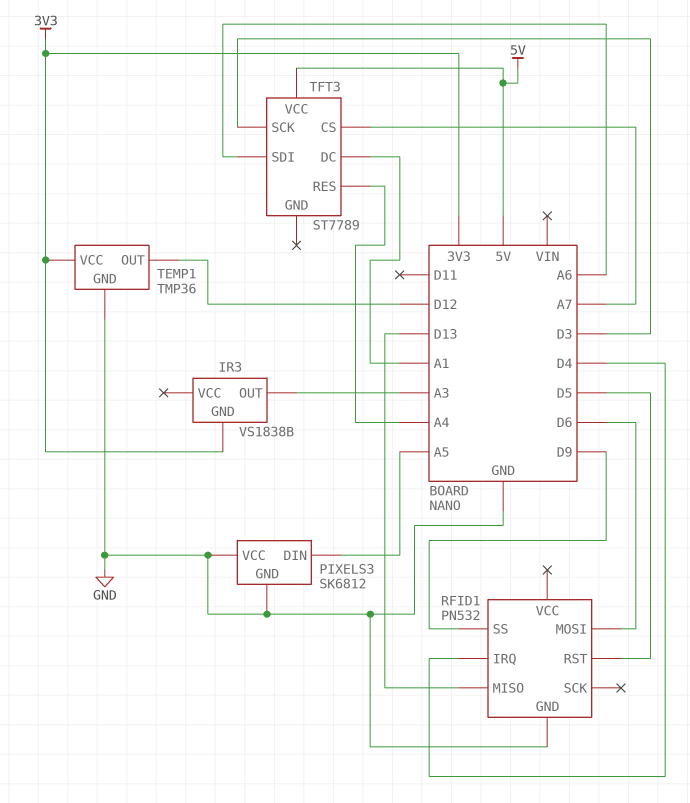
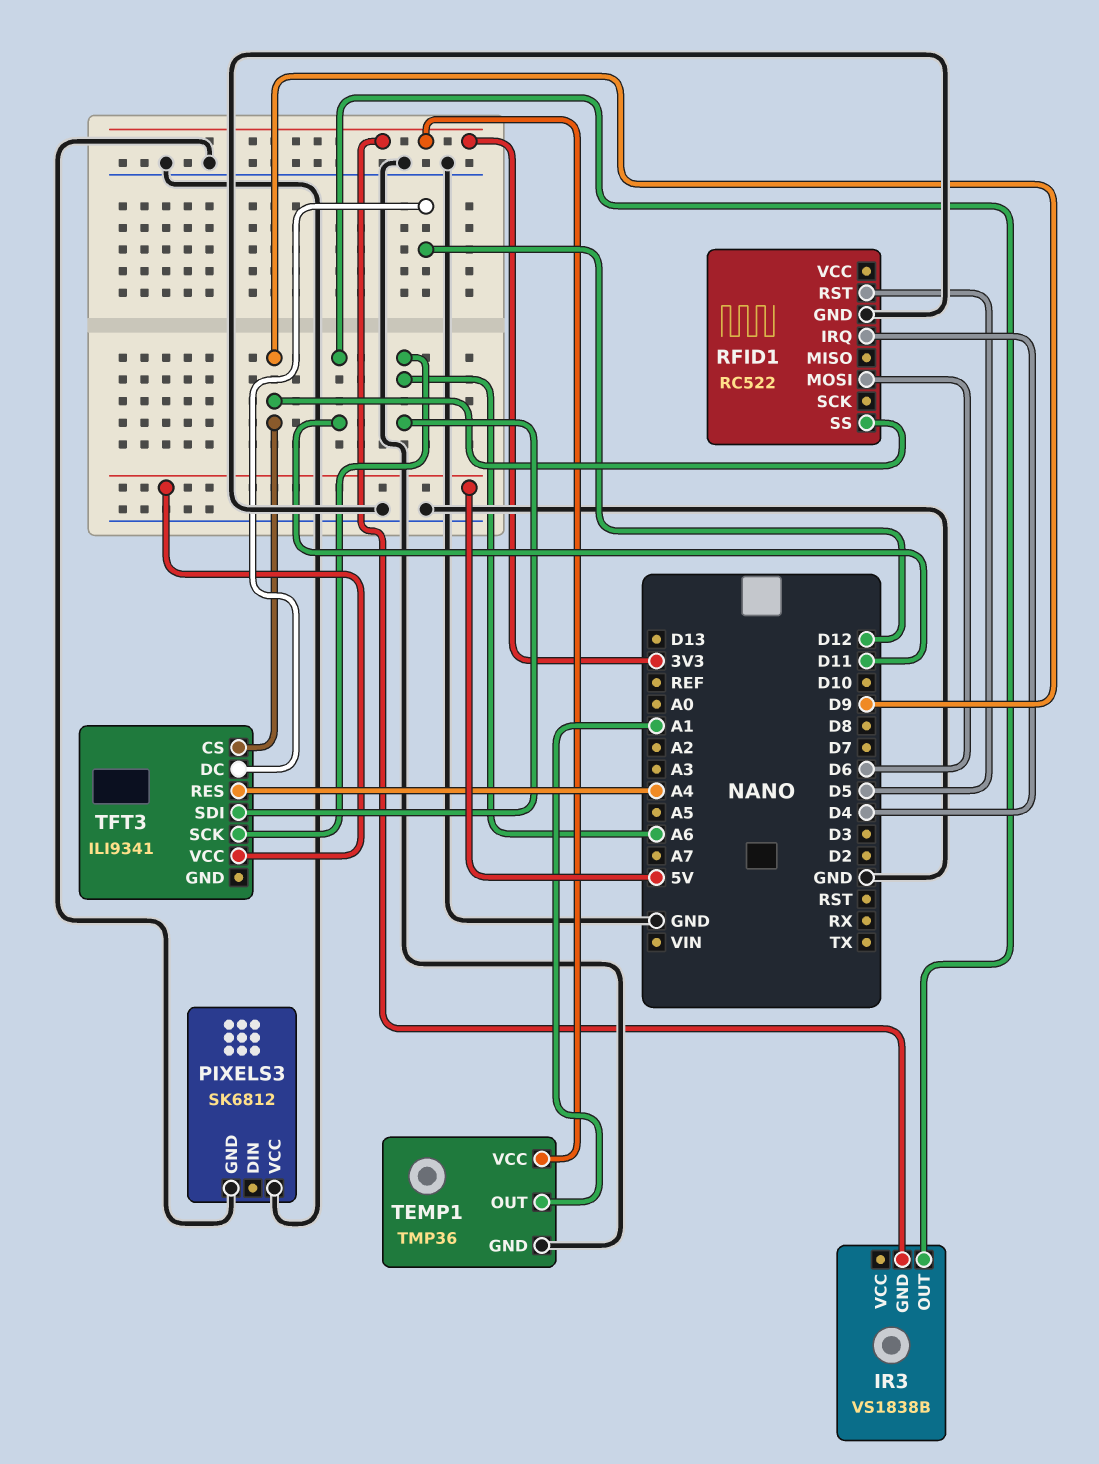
IR3 pin OUT: A3 -> D11
PIXELS3 pin DIN: A5 -> none
RFID1: PN532 -> RC522
RFID1 pin MISO: D13 -> none
TEMP1 pin OUT: D12 -> A1
TFT3: ST7789 -> ILI9341
TFT3 pin CS: A7 -> D9
TFT3 pin DC: A1 -> D12
TFT3 pin SCK: D3 -> A6

